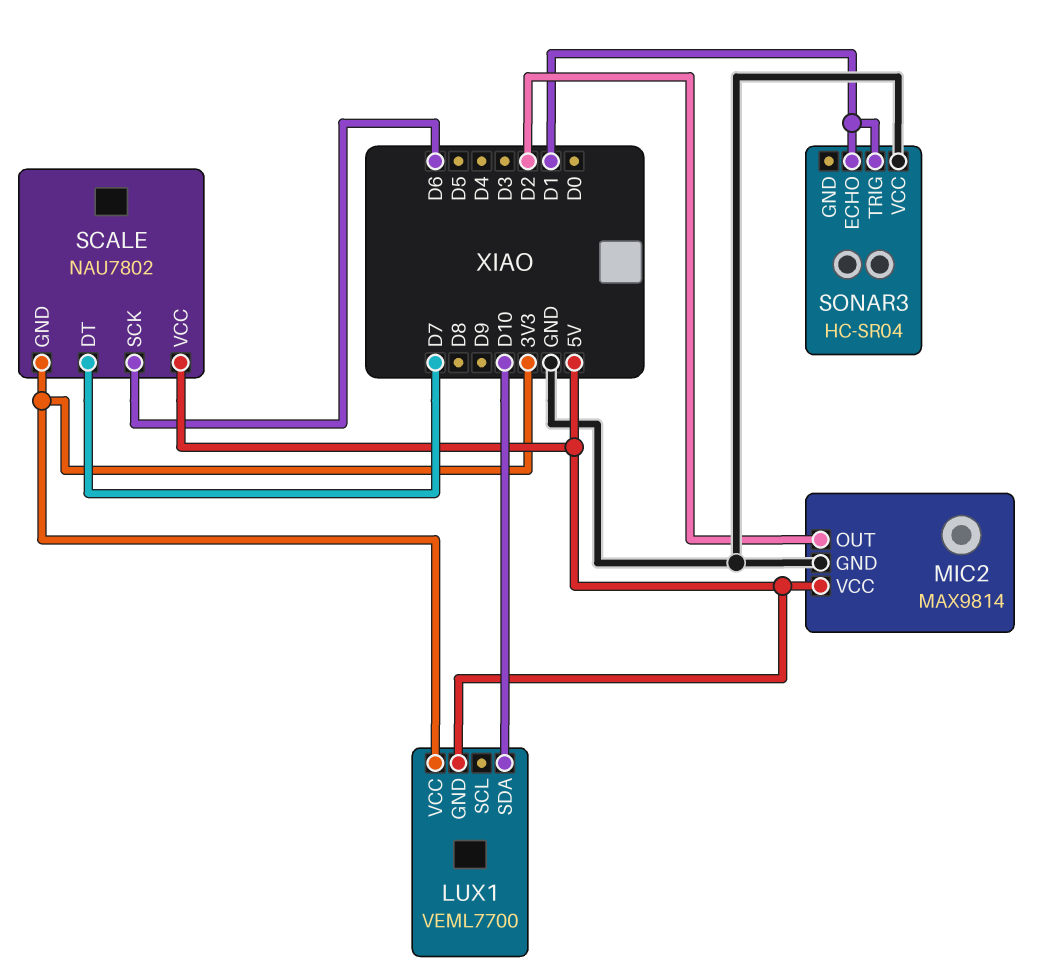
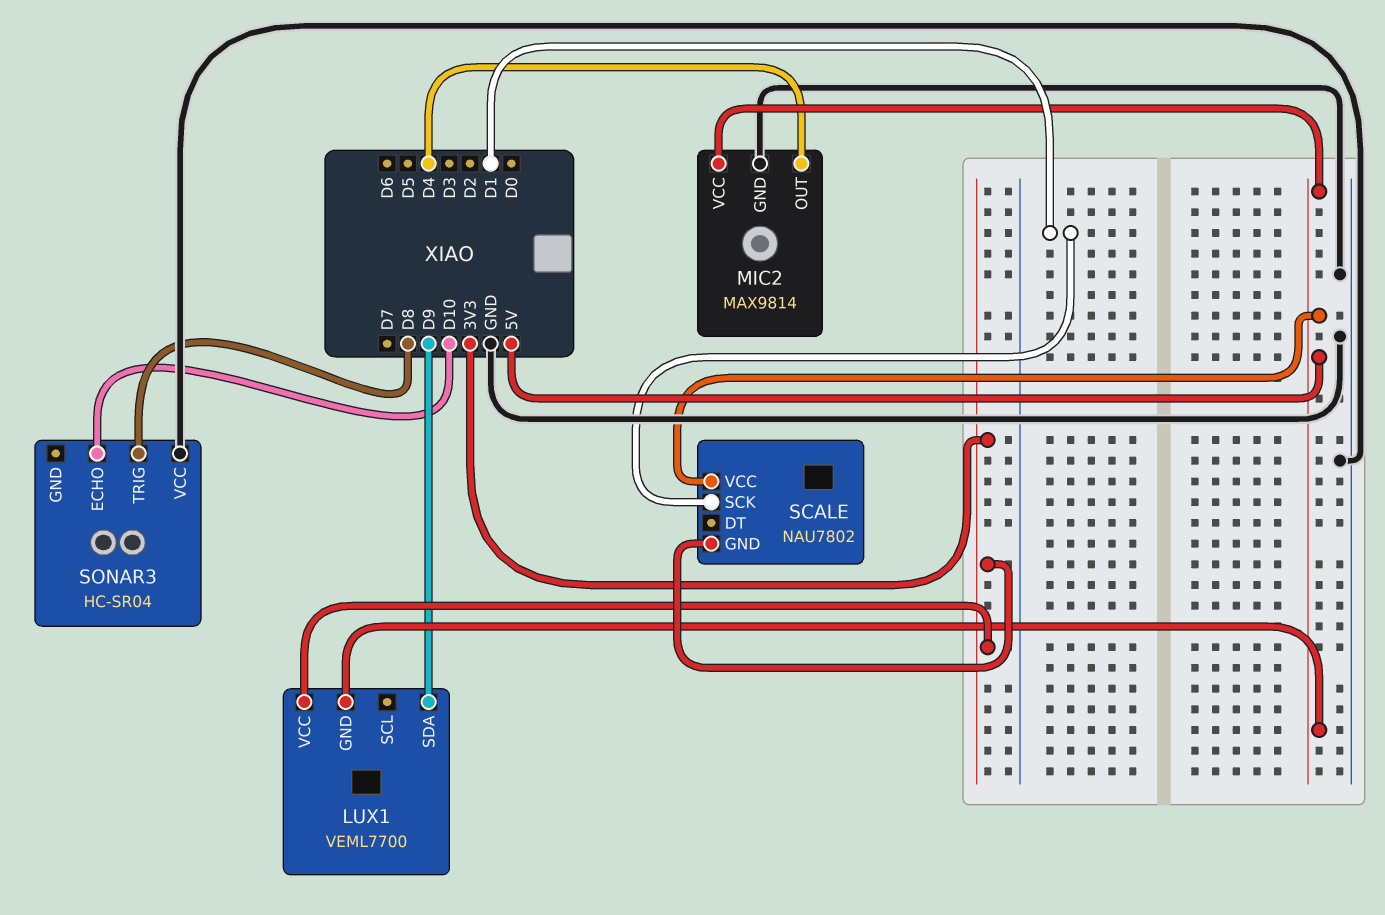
LUX1 pin SDA: D10 -> D9
MIC2 pin OUT: D2 -> D4
SCALE pin DT: D7 -> none
SCALE pin SCK: D6 -> D1
SONAR3 pin ECHO: D1 -> D10
SONAR3 pin TRIG: D1 -> D8

